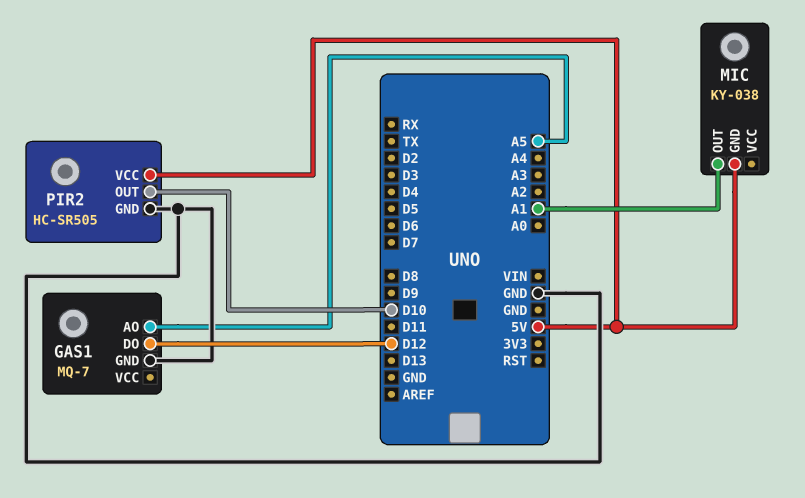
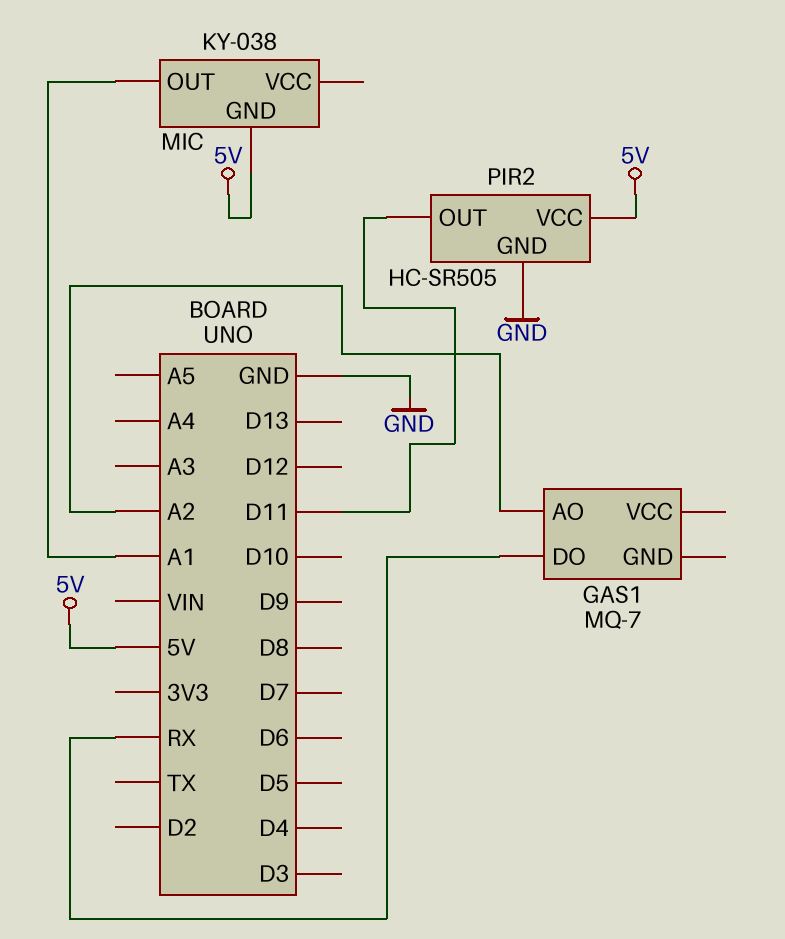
GAS1 pin AO: A5 -> A2
GAS1 pin DO: D12 -> RX
GAS1 pin GND: GND -> none
PIR2 pin OUT: D10 -> D11

